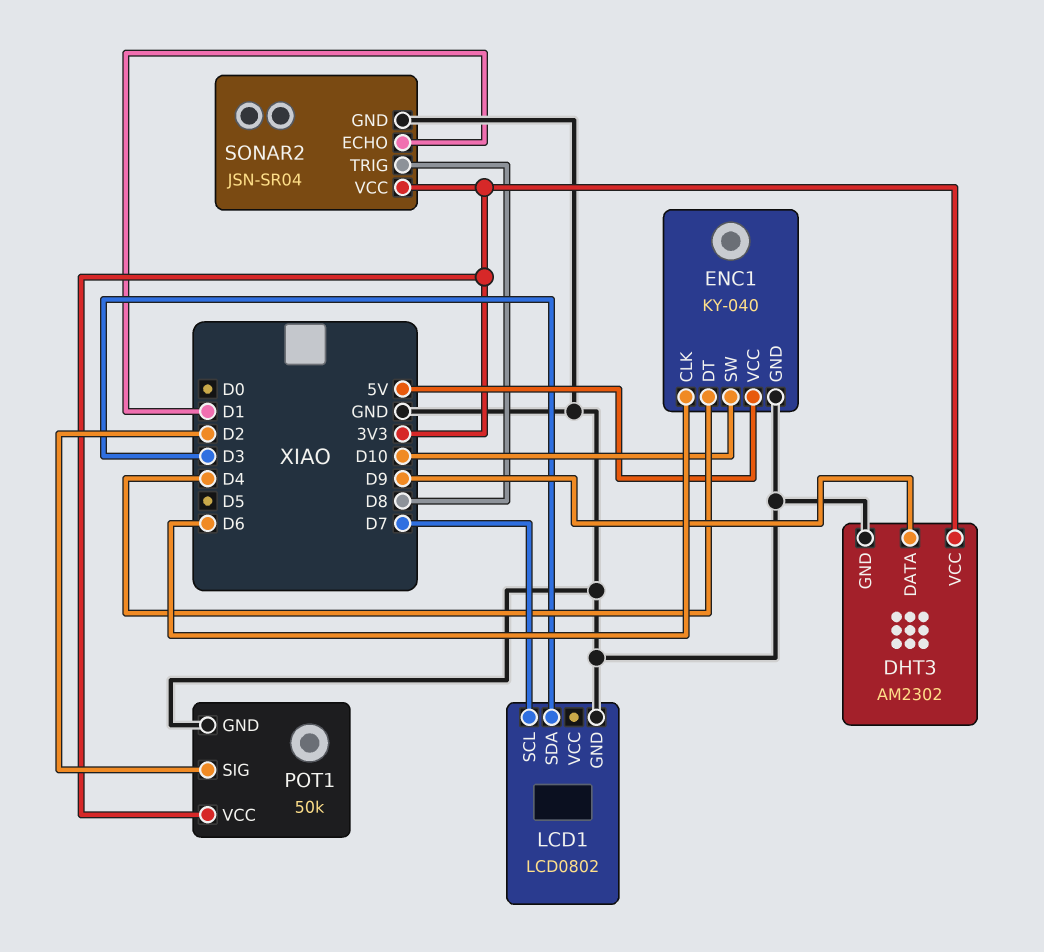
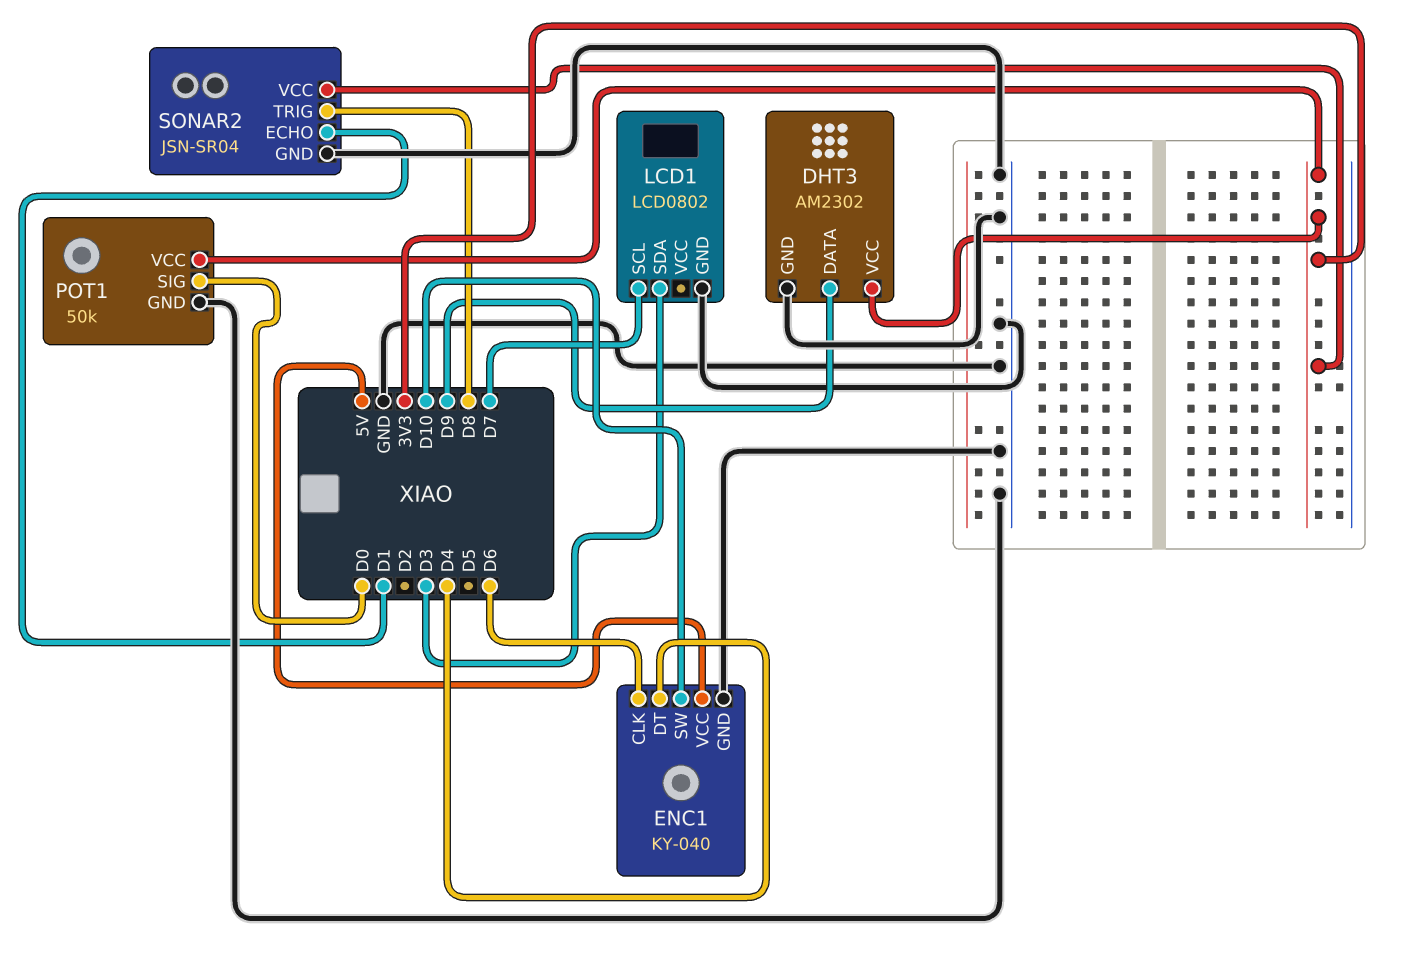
POT1 pin SIG: D2 -> D0

